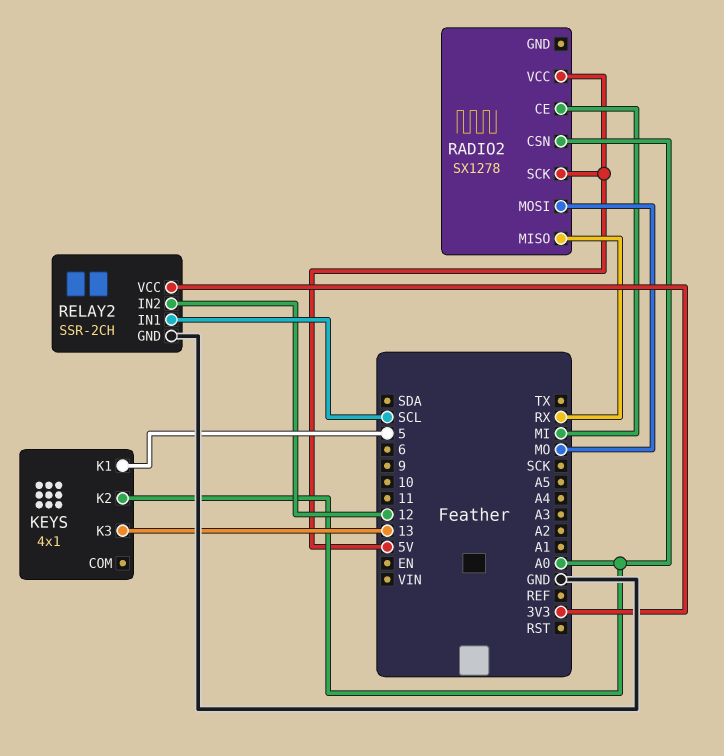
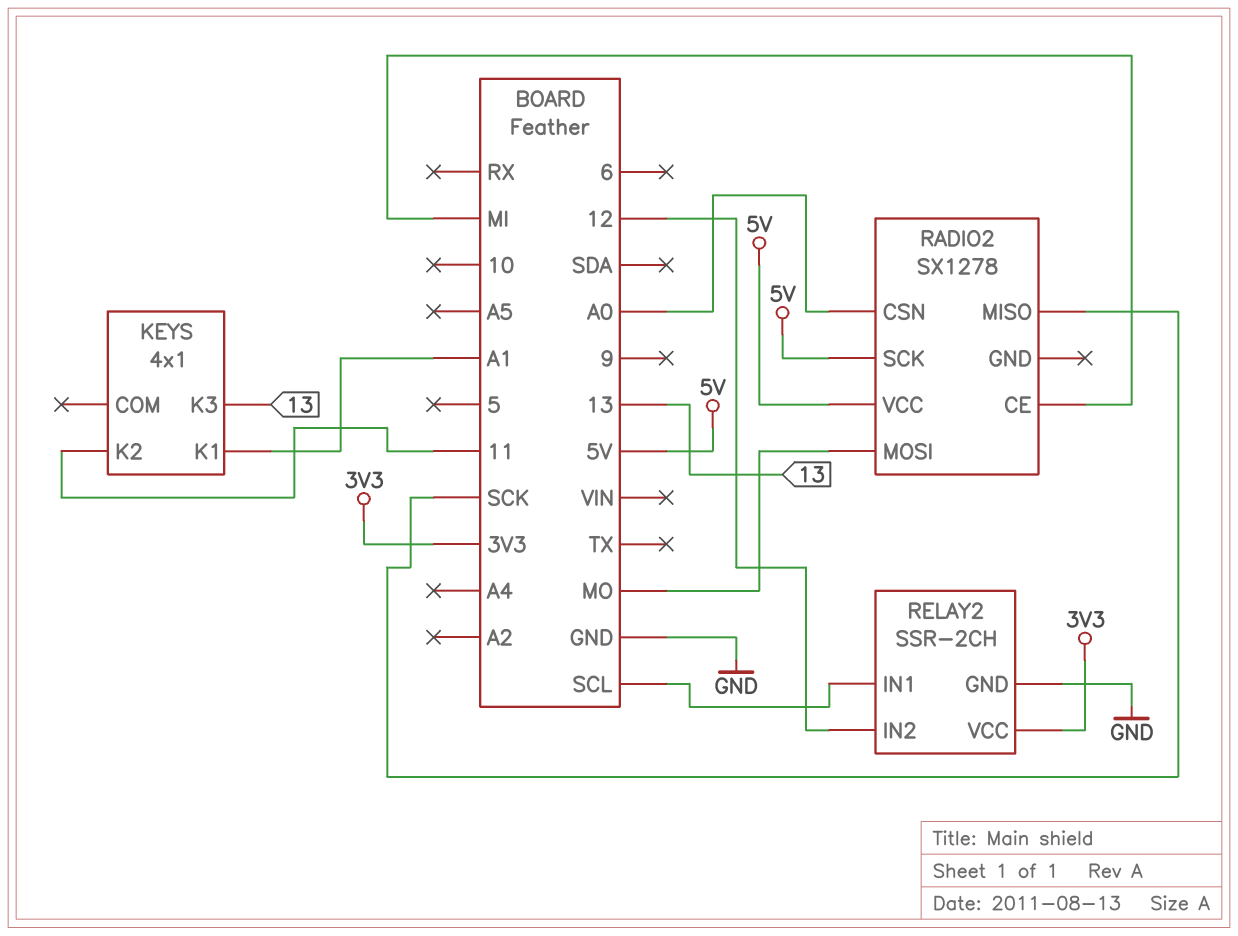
KEYS pin K1: 5 -> A1
KEYS pin K2: A0 -> 11
RADIO2 pin MISO: RX -> SCK

